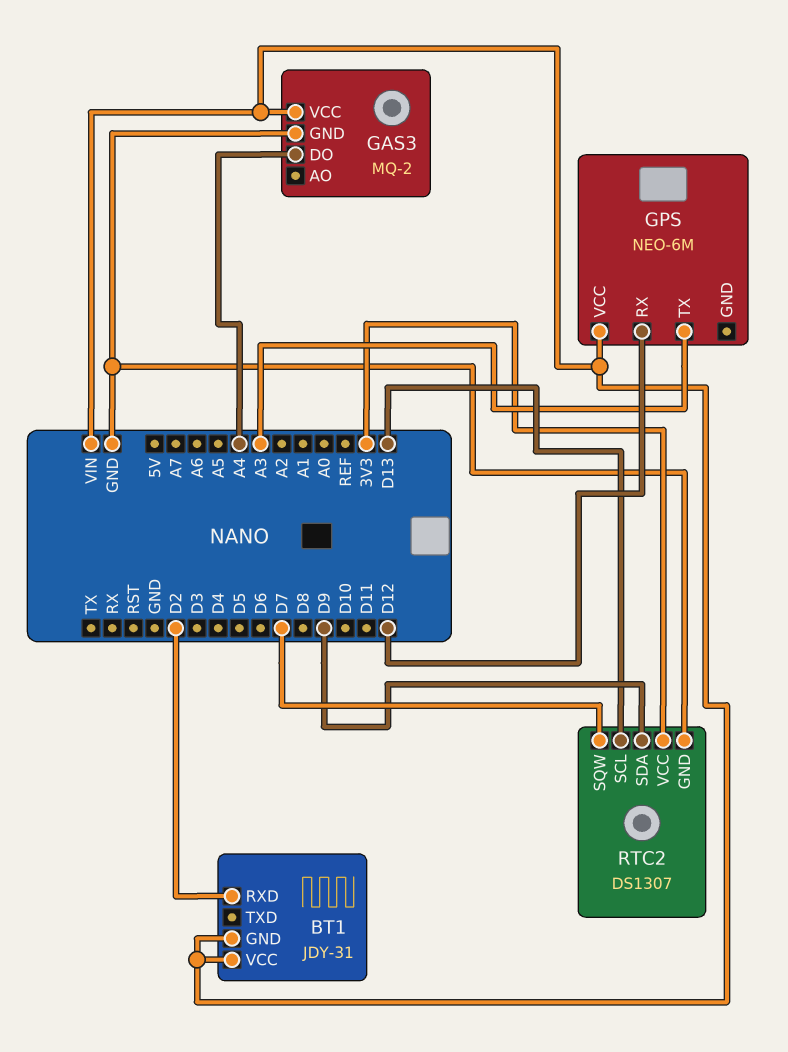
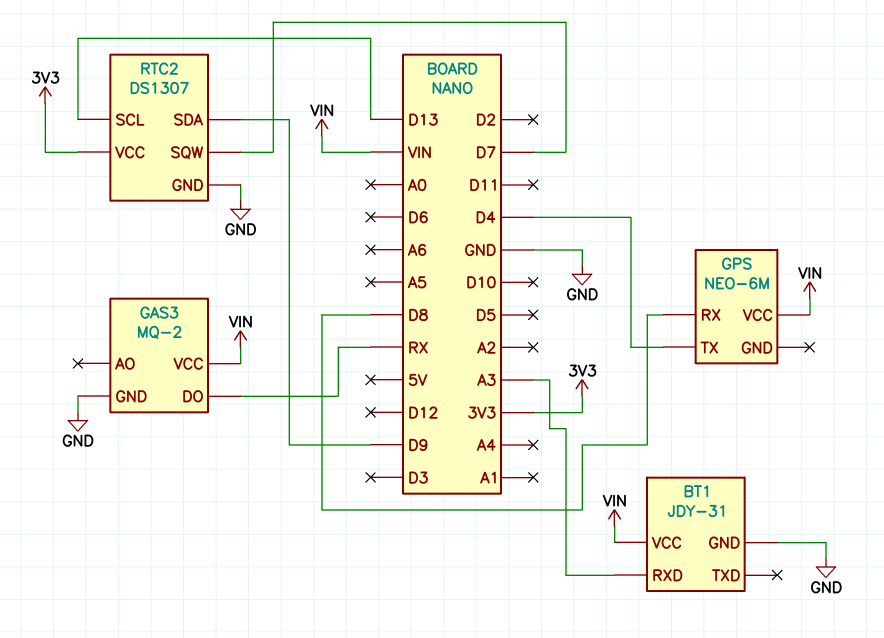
BT1 pin GND: VIN -> GND
BT1 pin RXD: D2 -> A3
GAS3 pin DO: A4 -> RX
GPS pin RX: D12 -> D8
GPS pin TX: A3 -> D4

